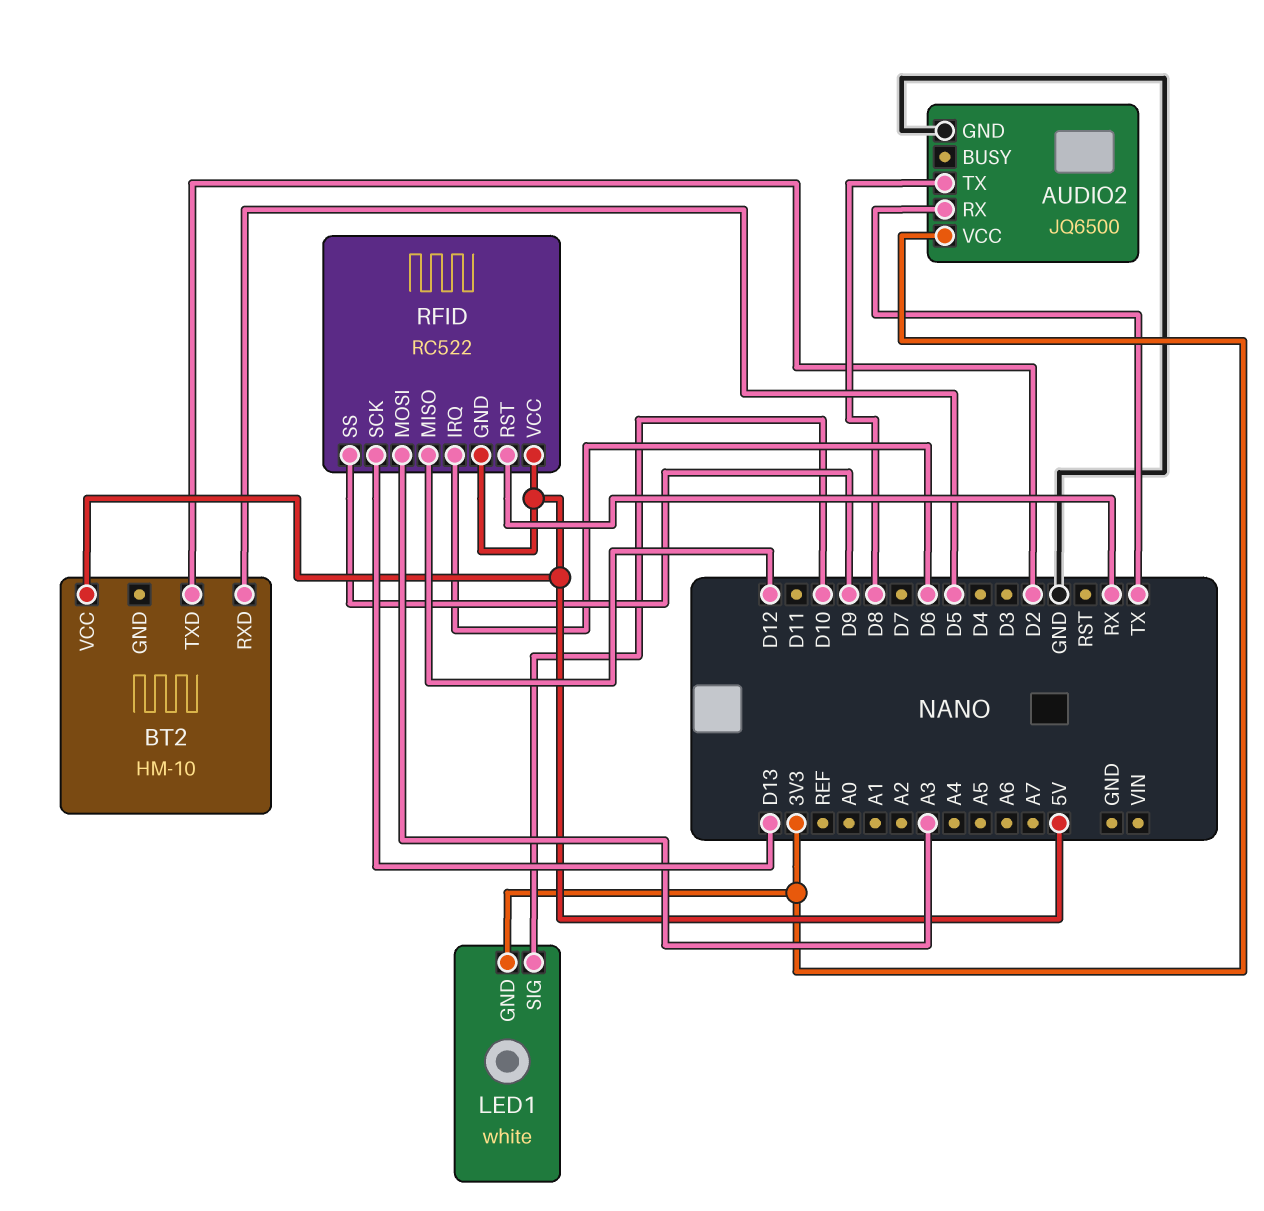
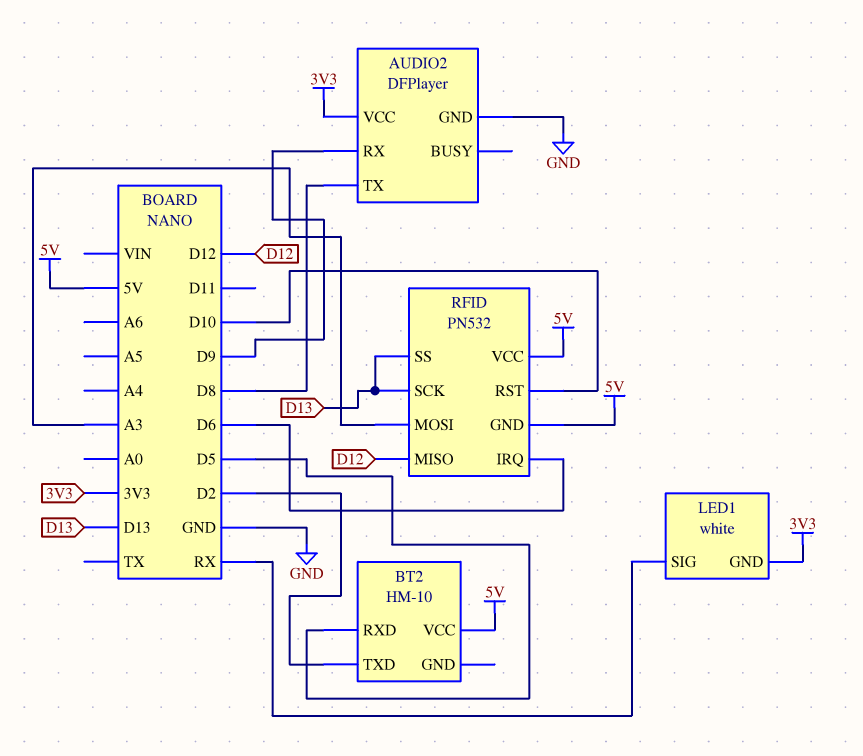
AUDIO2: JQ6500 -> DFPlayer
AUDIO2 pin RX: TX -> D9
LED1 pin SIG: D10 -> RX
RFID: RC522 -> PN532
RFID pin RST: RX -> D10
RFID pin SS: D9 -> D13

